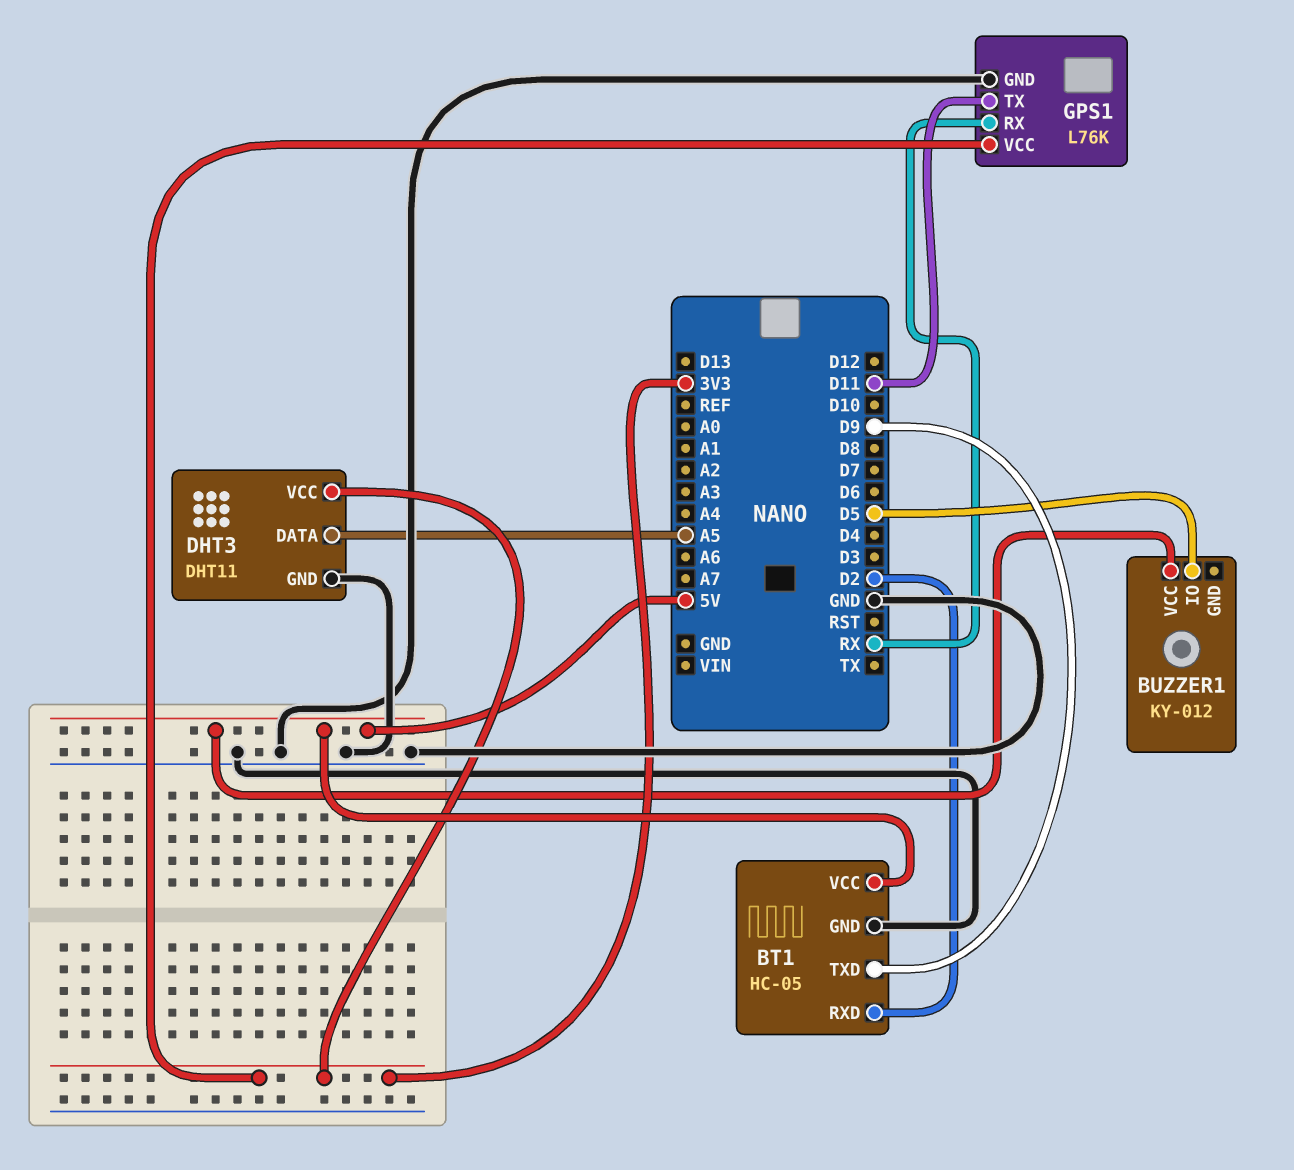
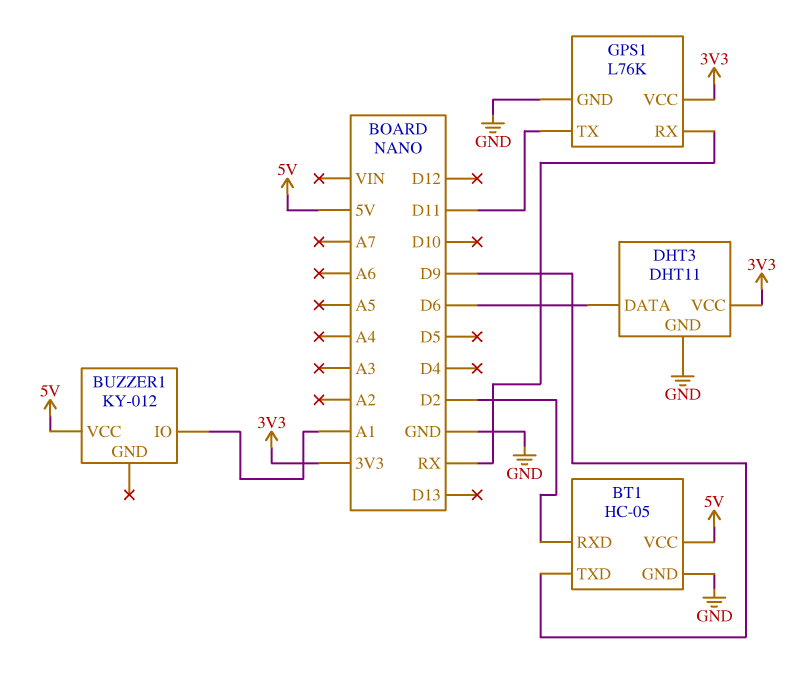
BUZZER1 pin IO: D5 -> A1
DHT3 pin DATA: A5 -> D6

